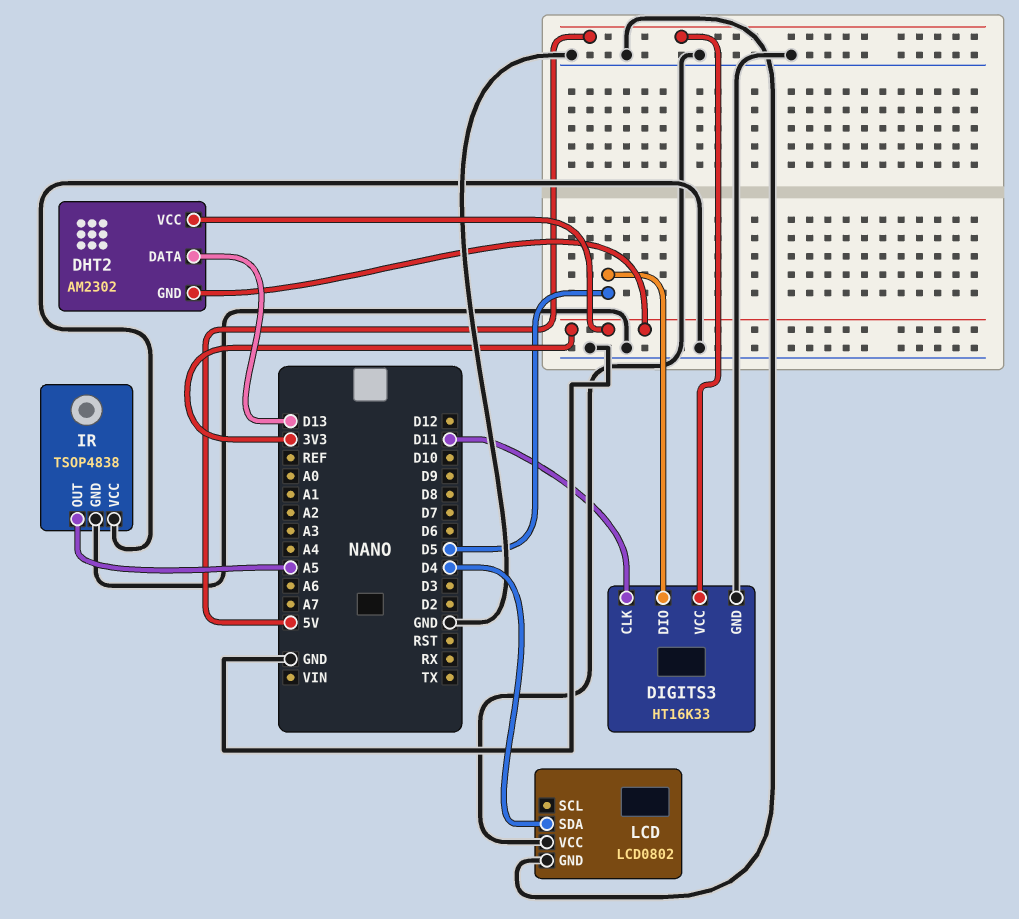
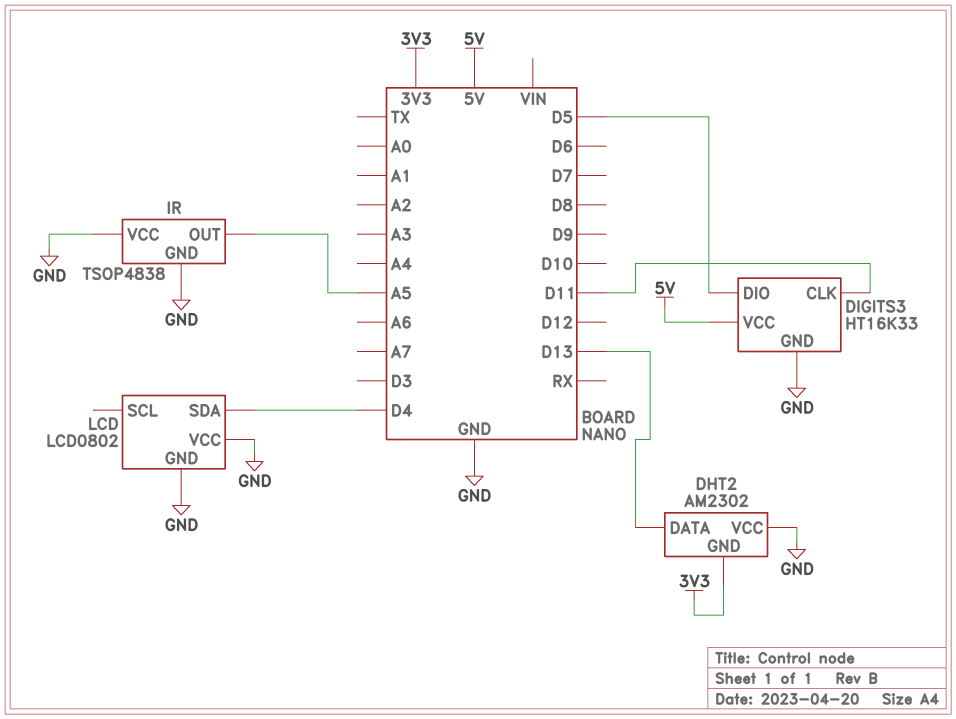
DHT2 pin VCC: 3V3 -> GND

